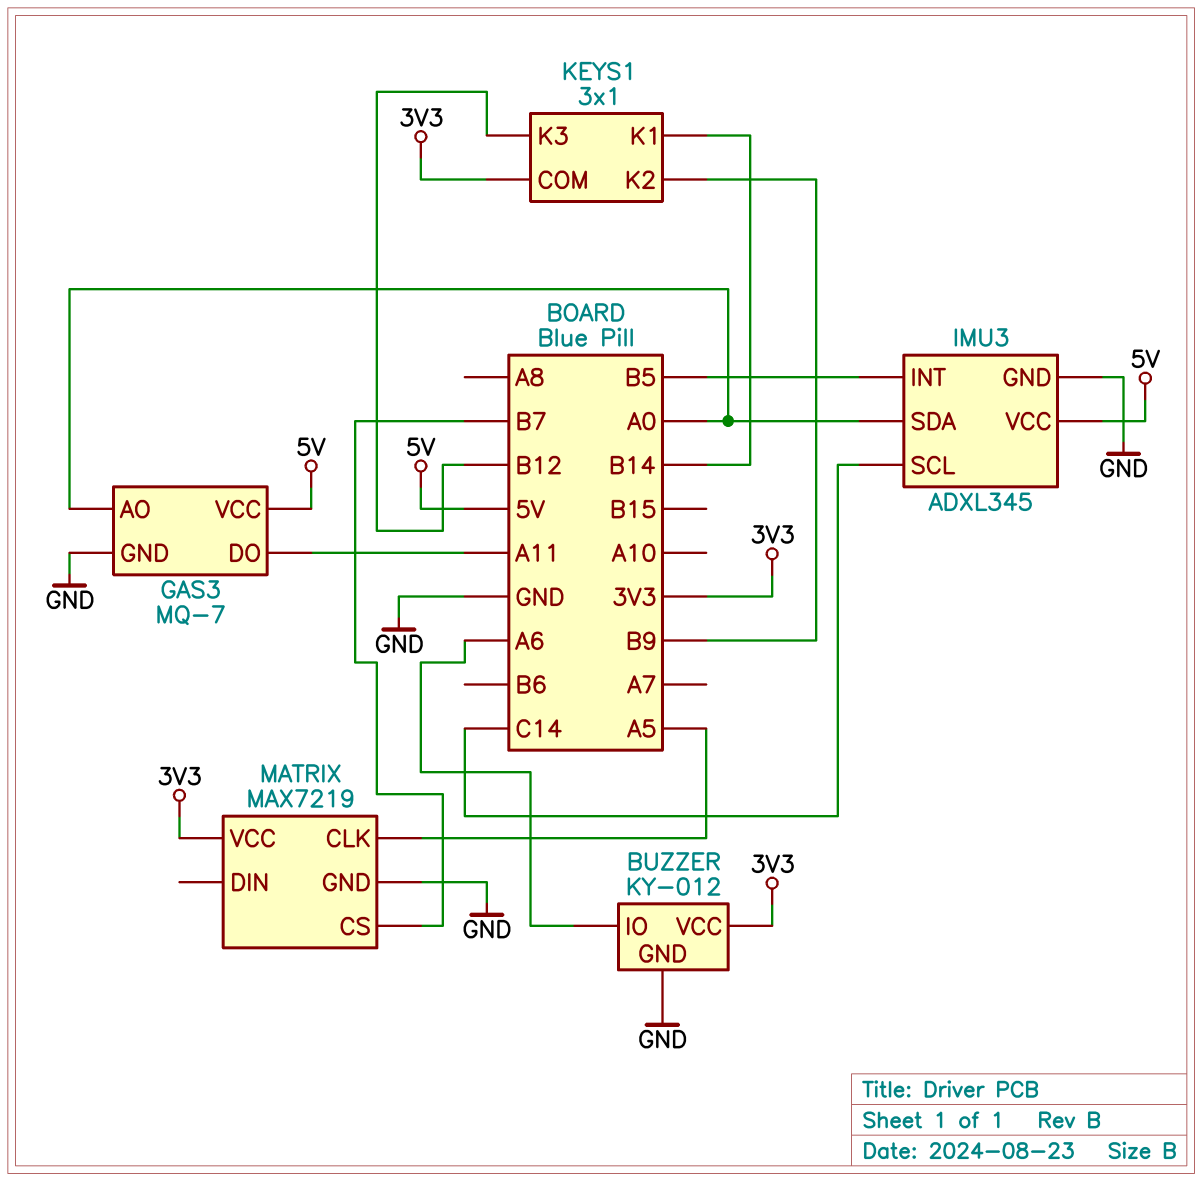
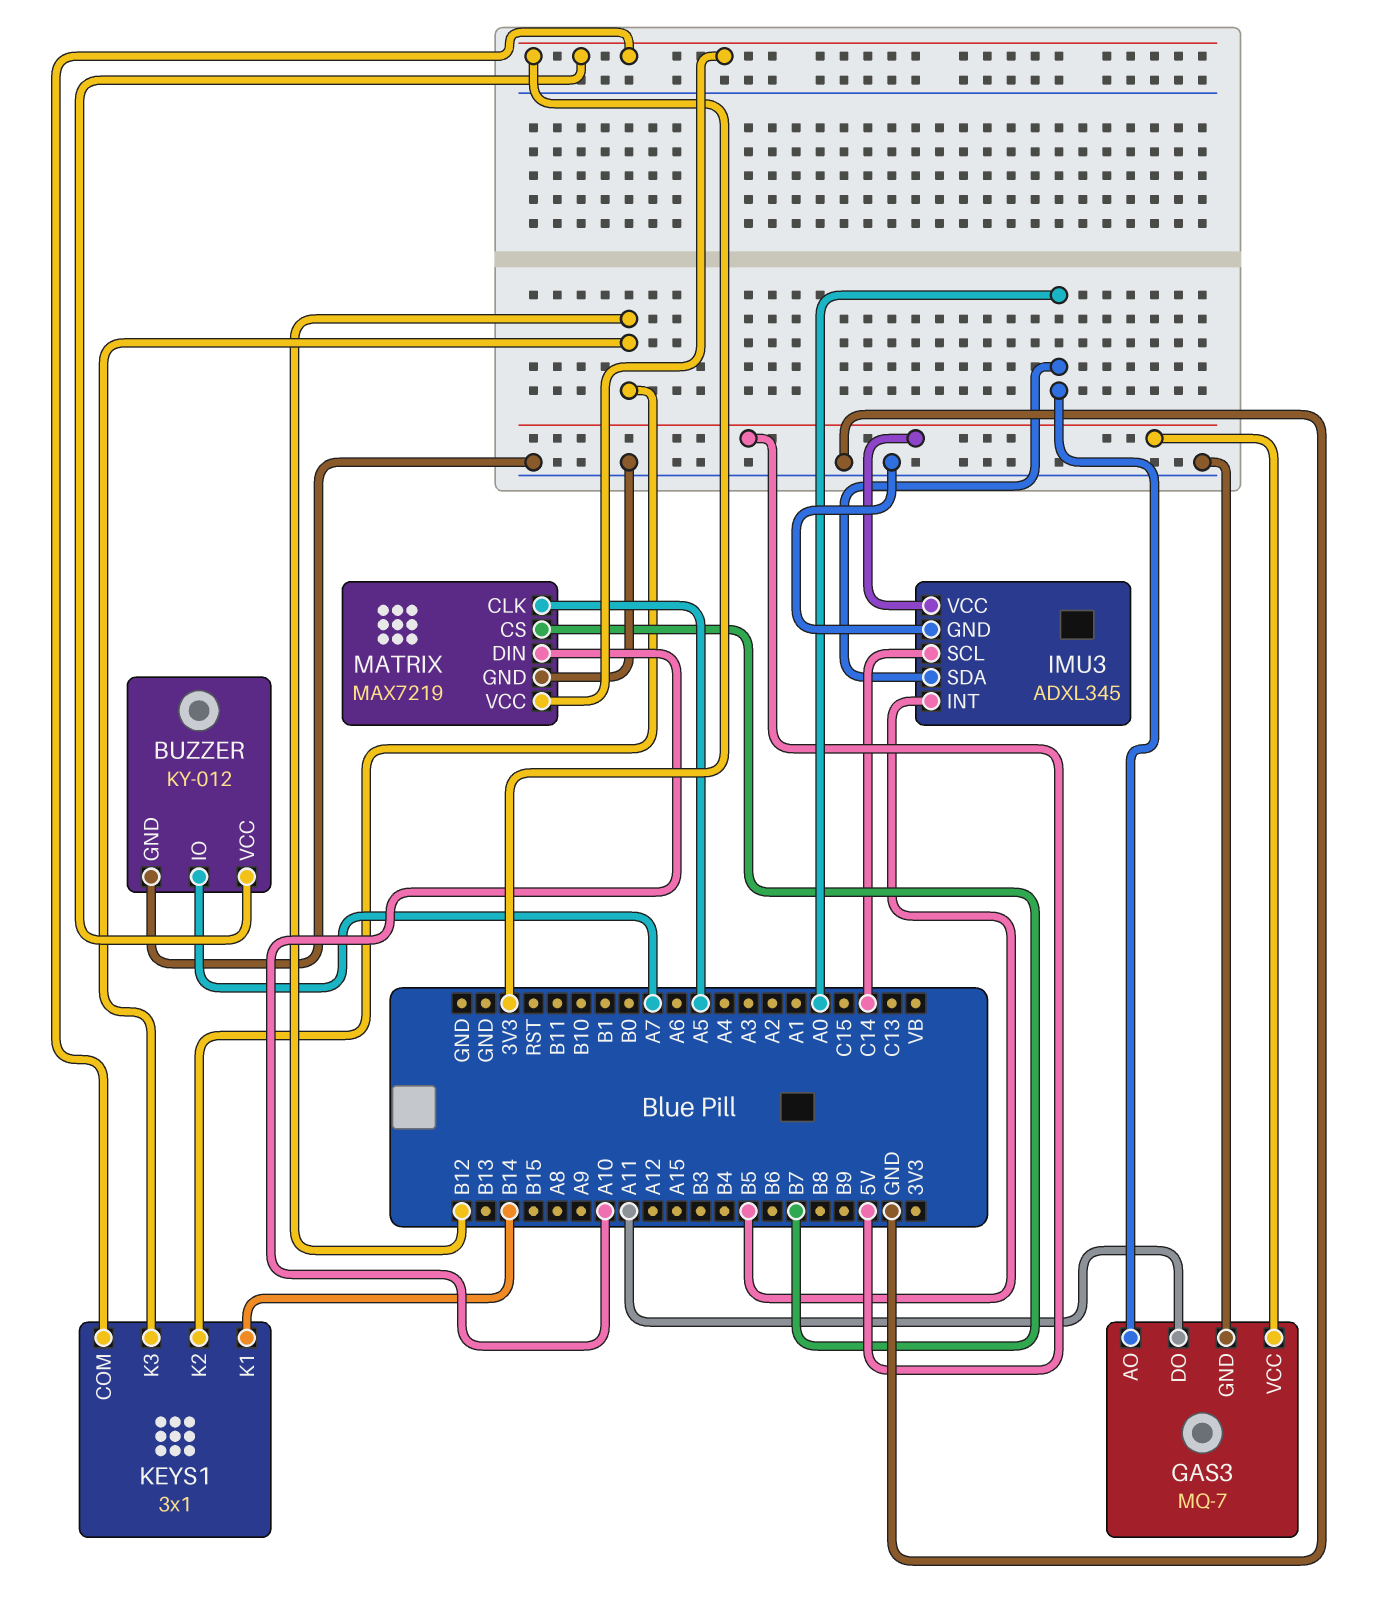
BUZZER pin IO: A6 -> A7
KEYS1 pin K2: B9 -> B12
MATRIX pin DIN: none -> A10

